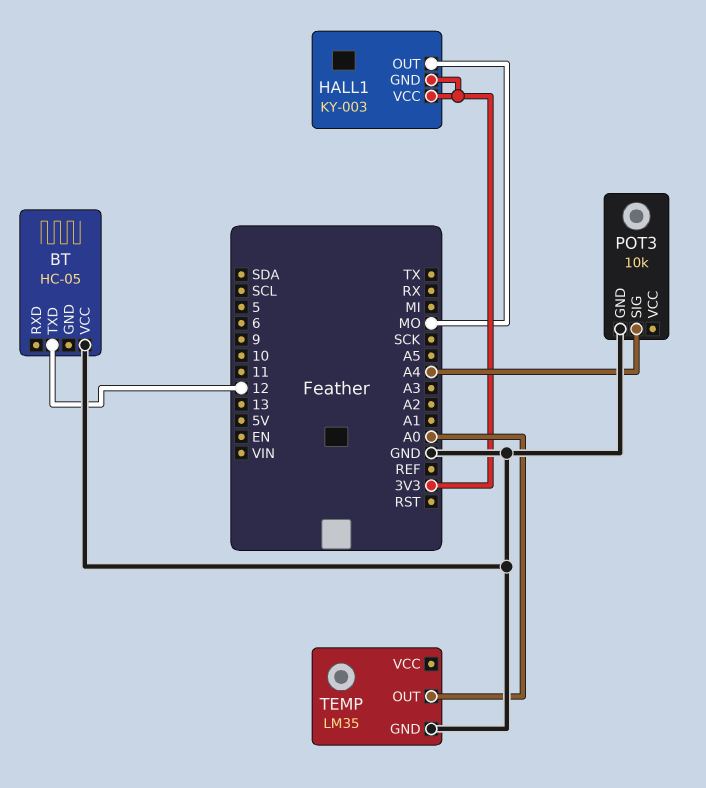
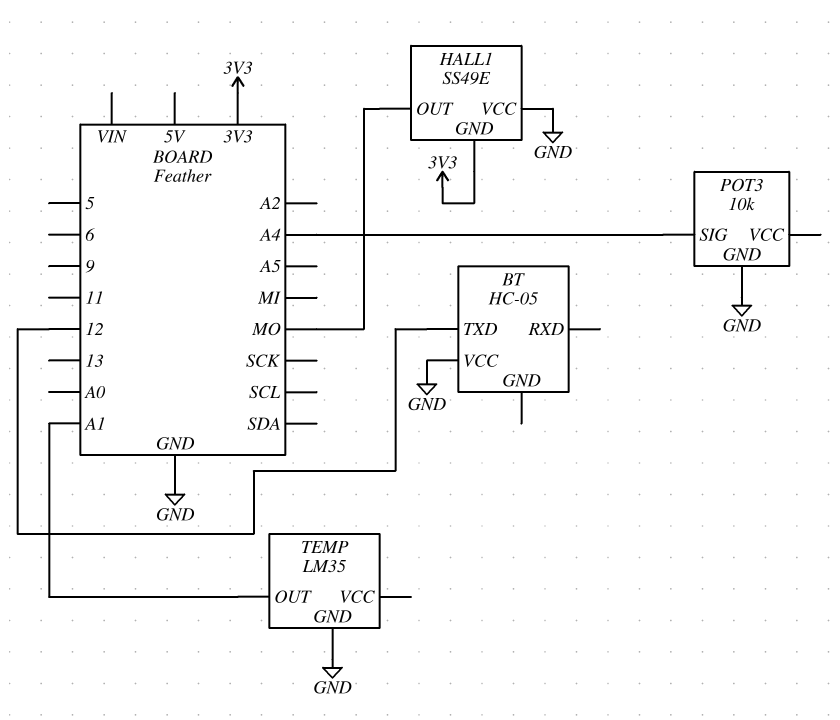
HALL1: KY-003 -> SS49E
HALL1 pin VCC: 3V3 -> GND
TEMP pin OUT: A0 -> A1

